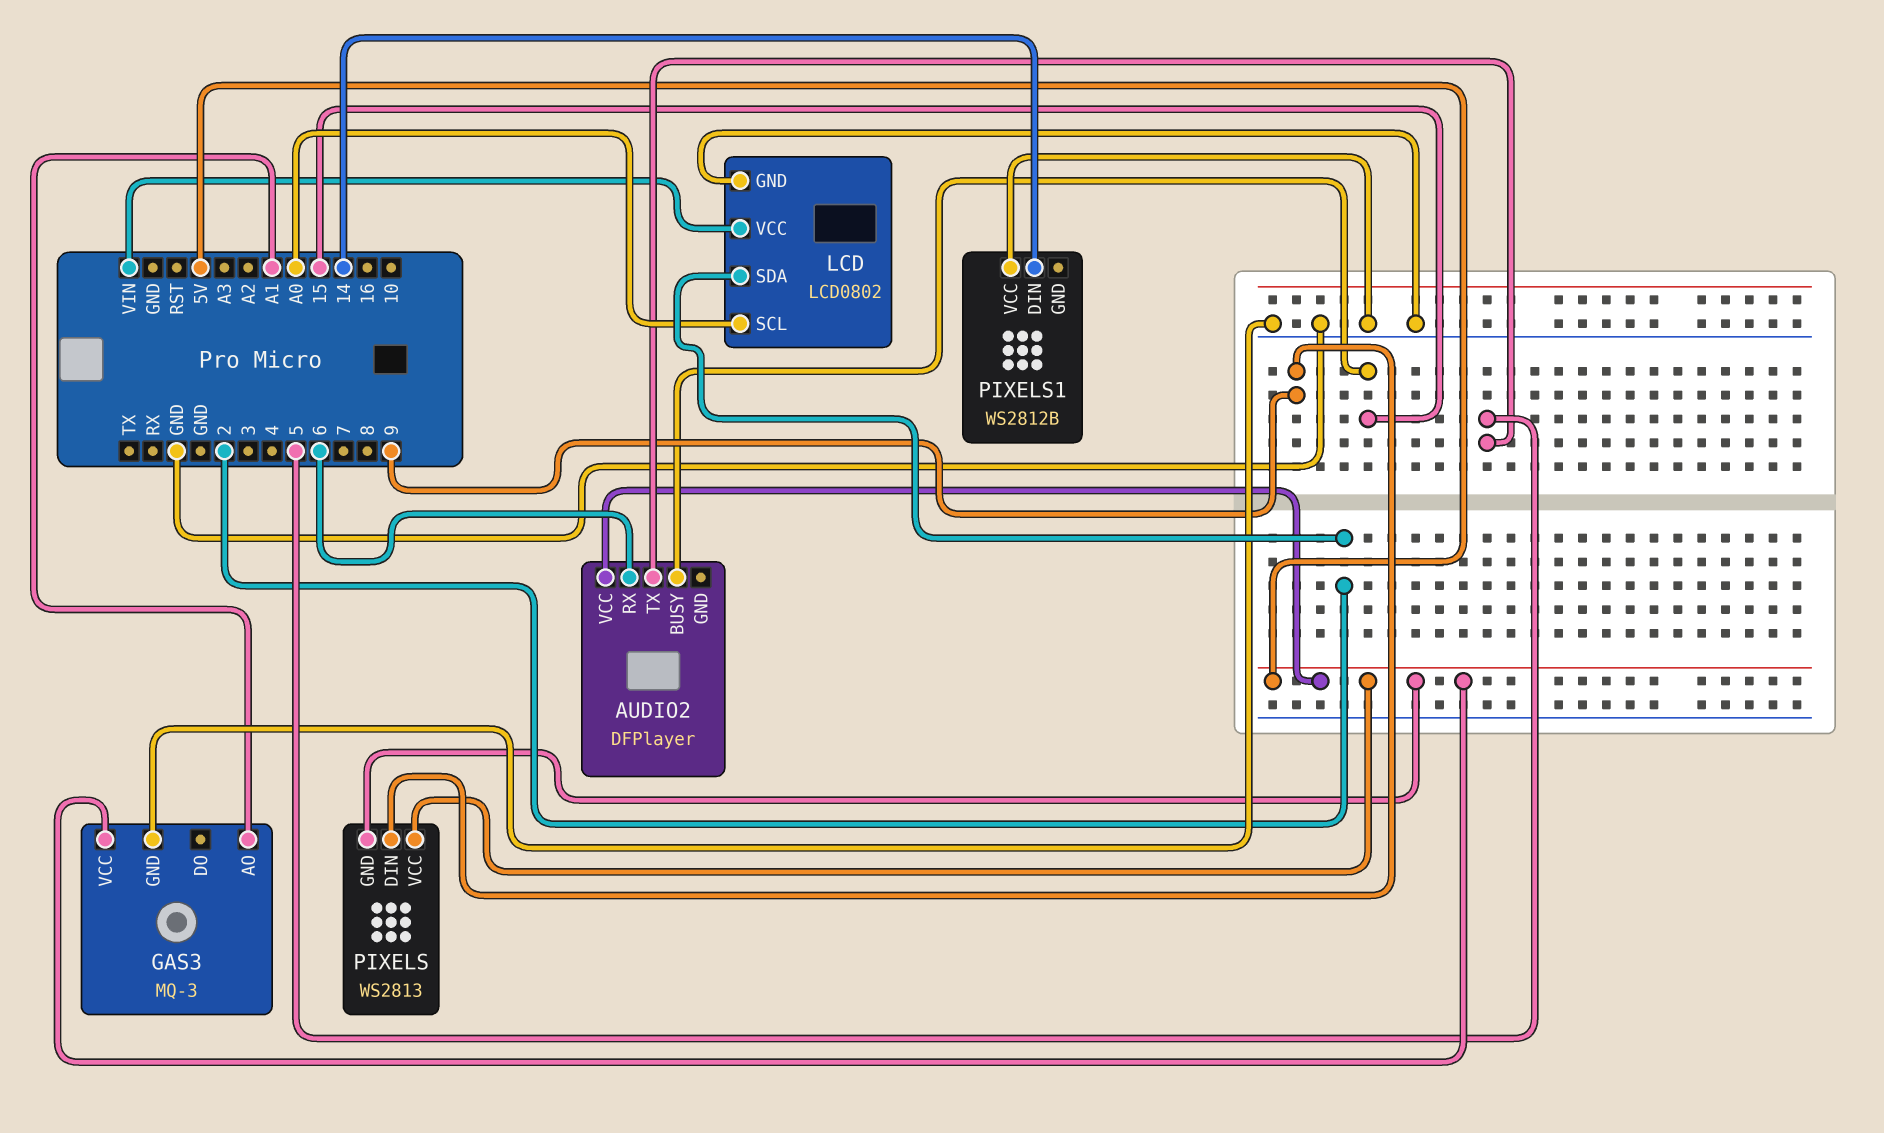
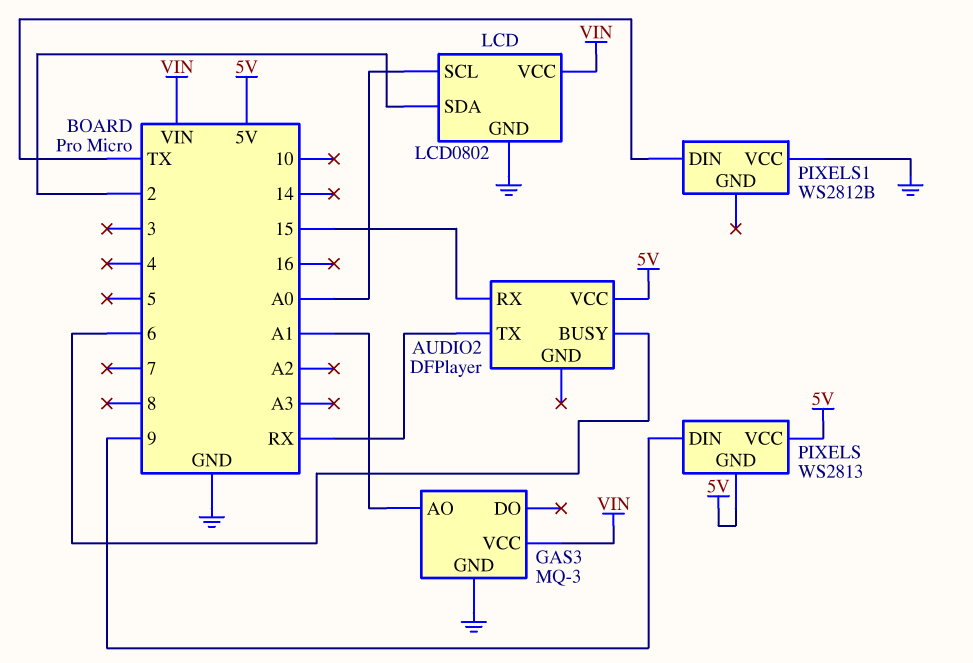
AUDIO2 pin BUSY: 15 -> 6
AUDIO2 pin RX: 6 -> 15
AUDIO2 pin TX: 5 -> RX
GAS3 pin VCC: 5V -> VIN
PIXELS1 pin DIN: 14 -> TX

